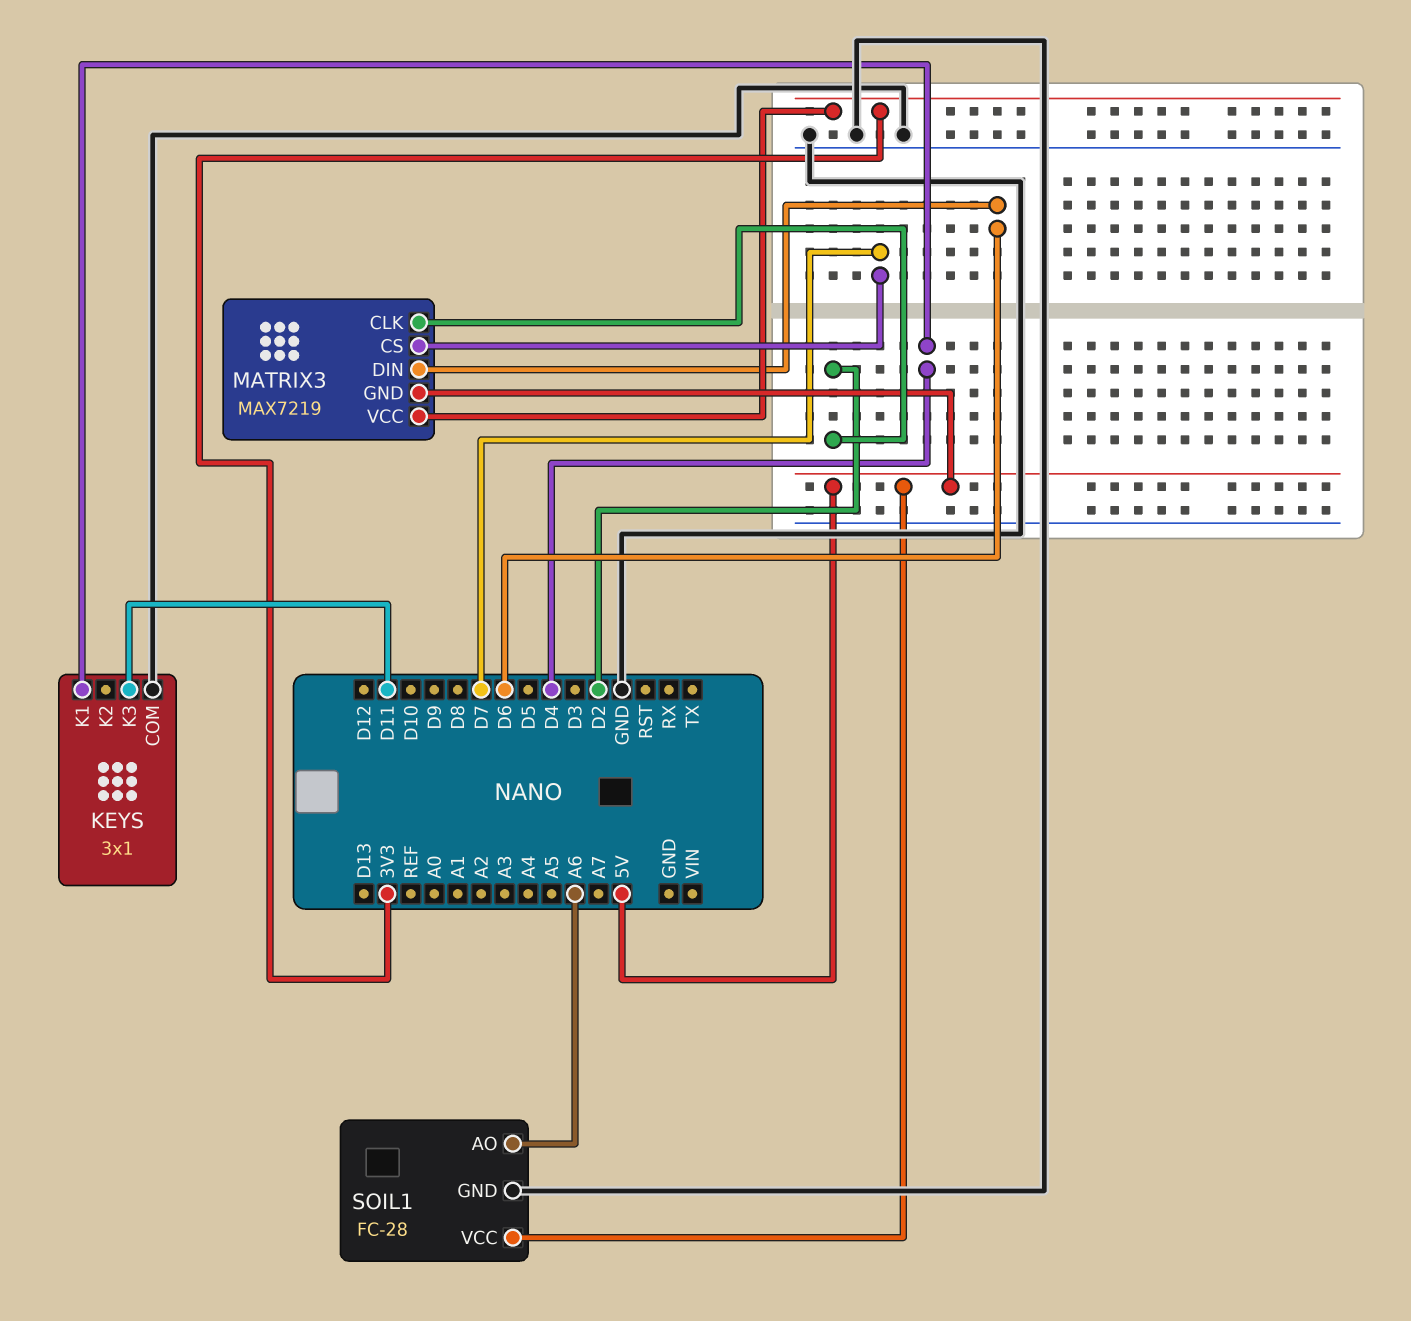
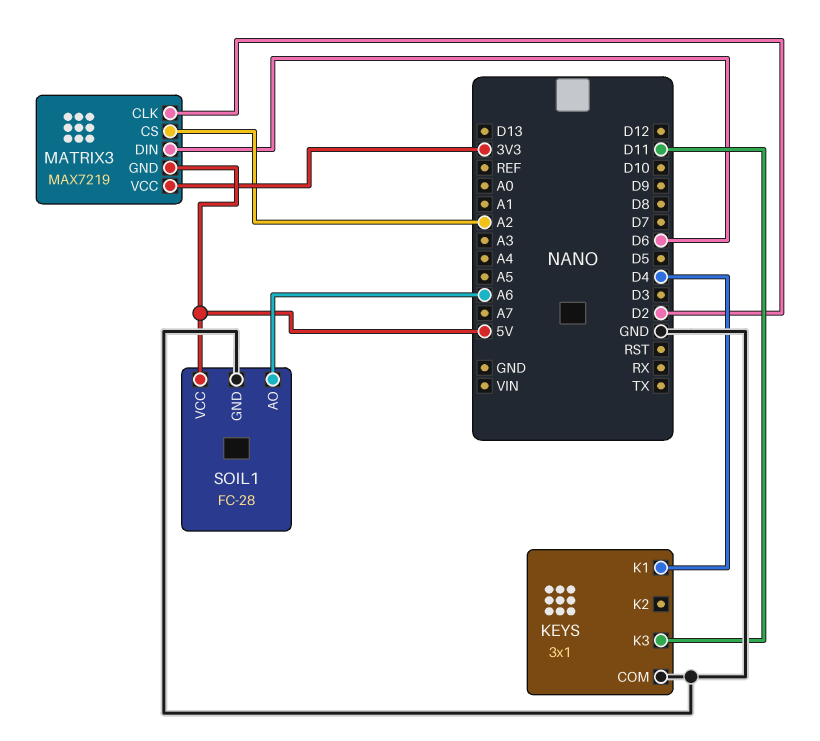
MATRIX3 pin CS: D7 -> A2

